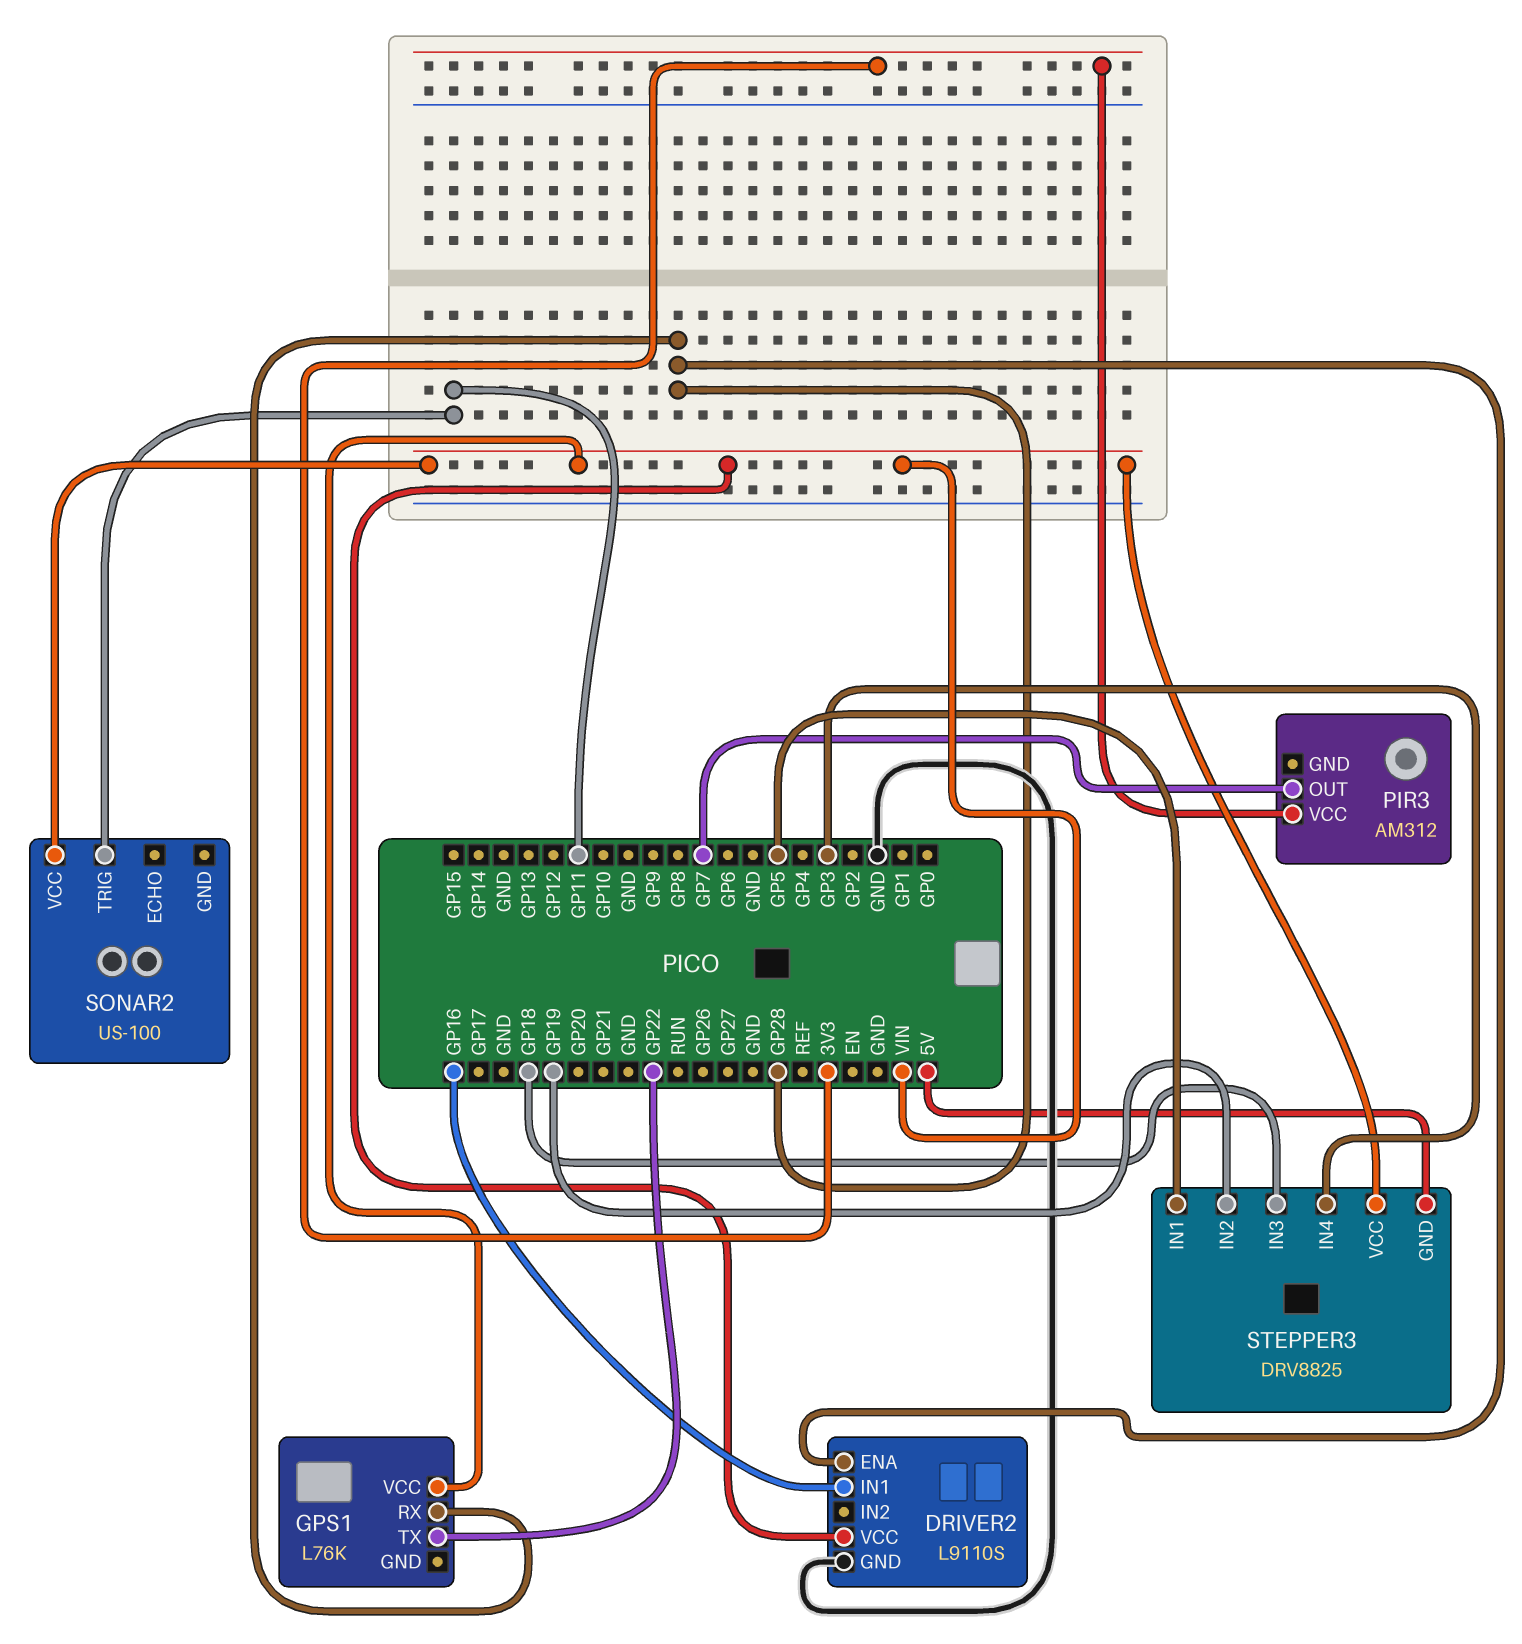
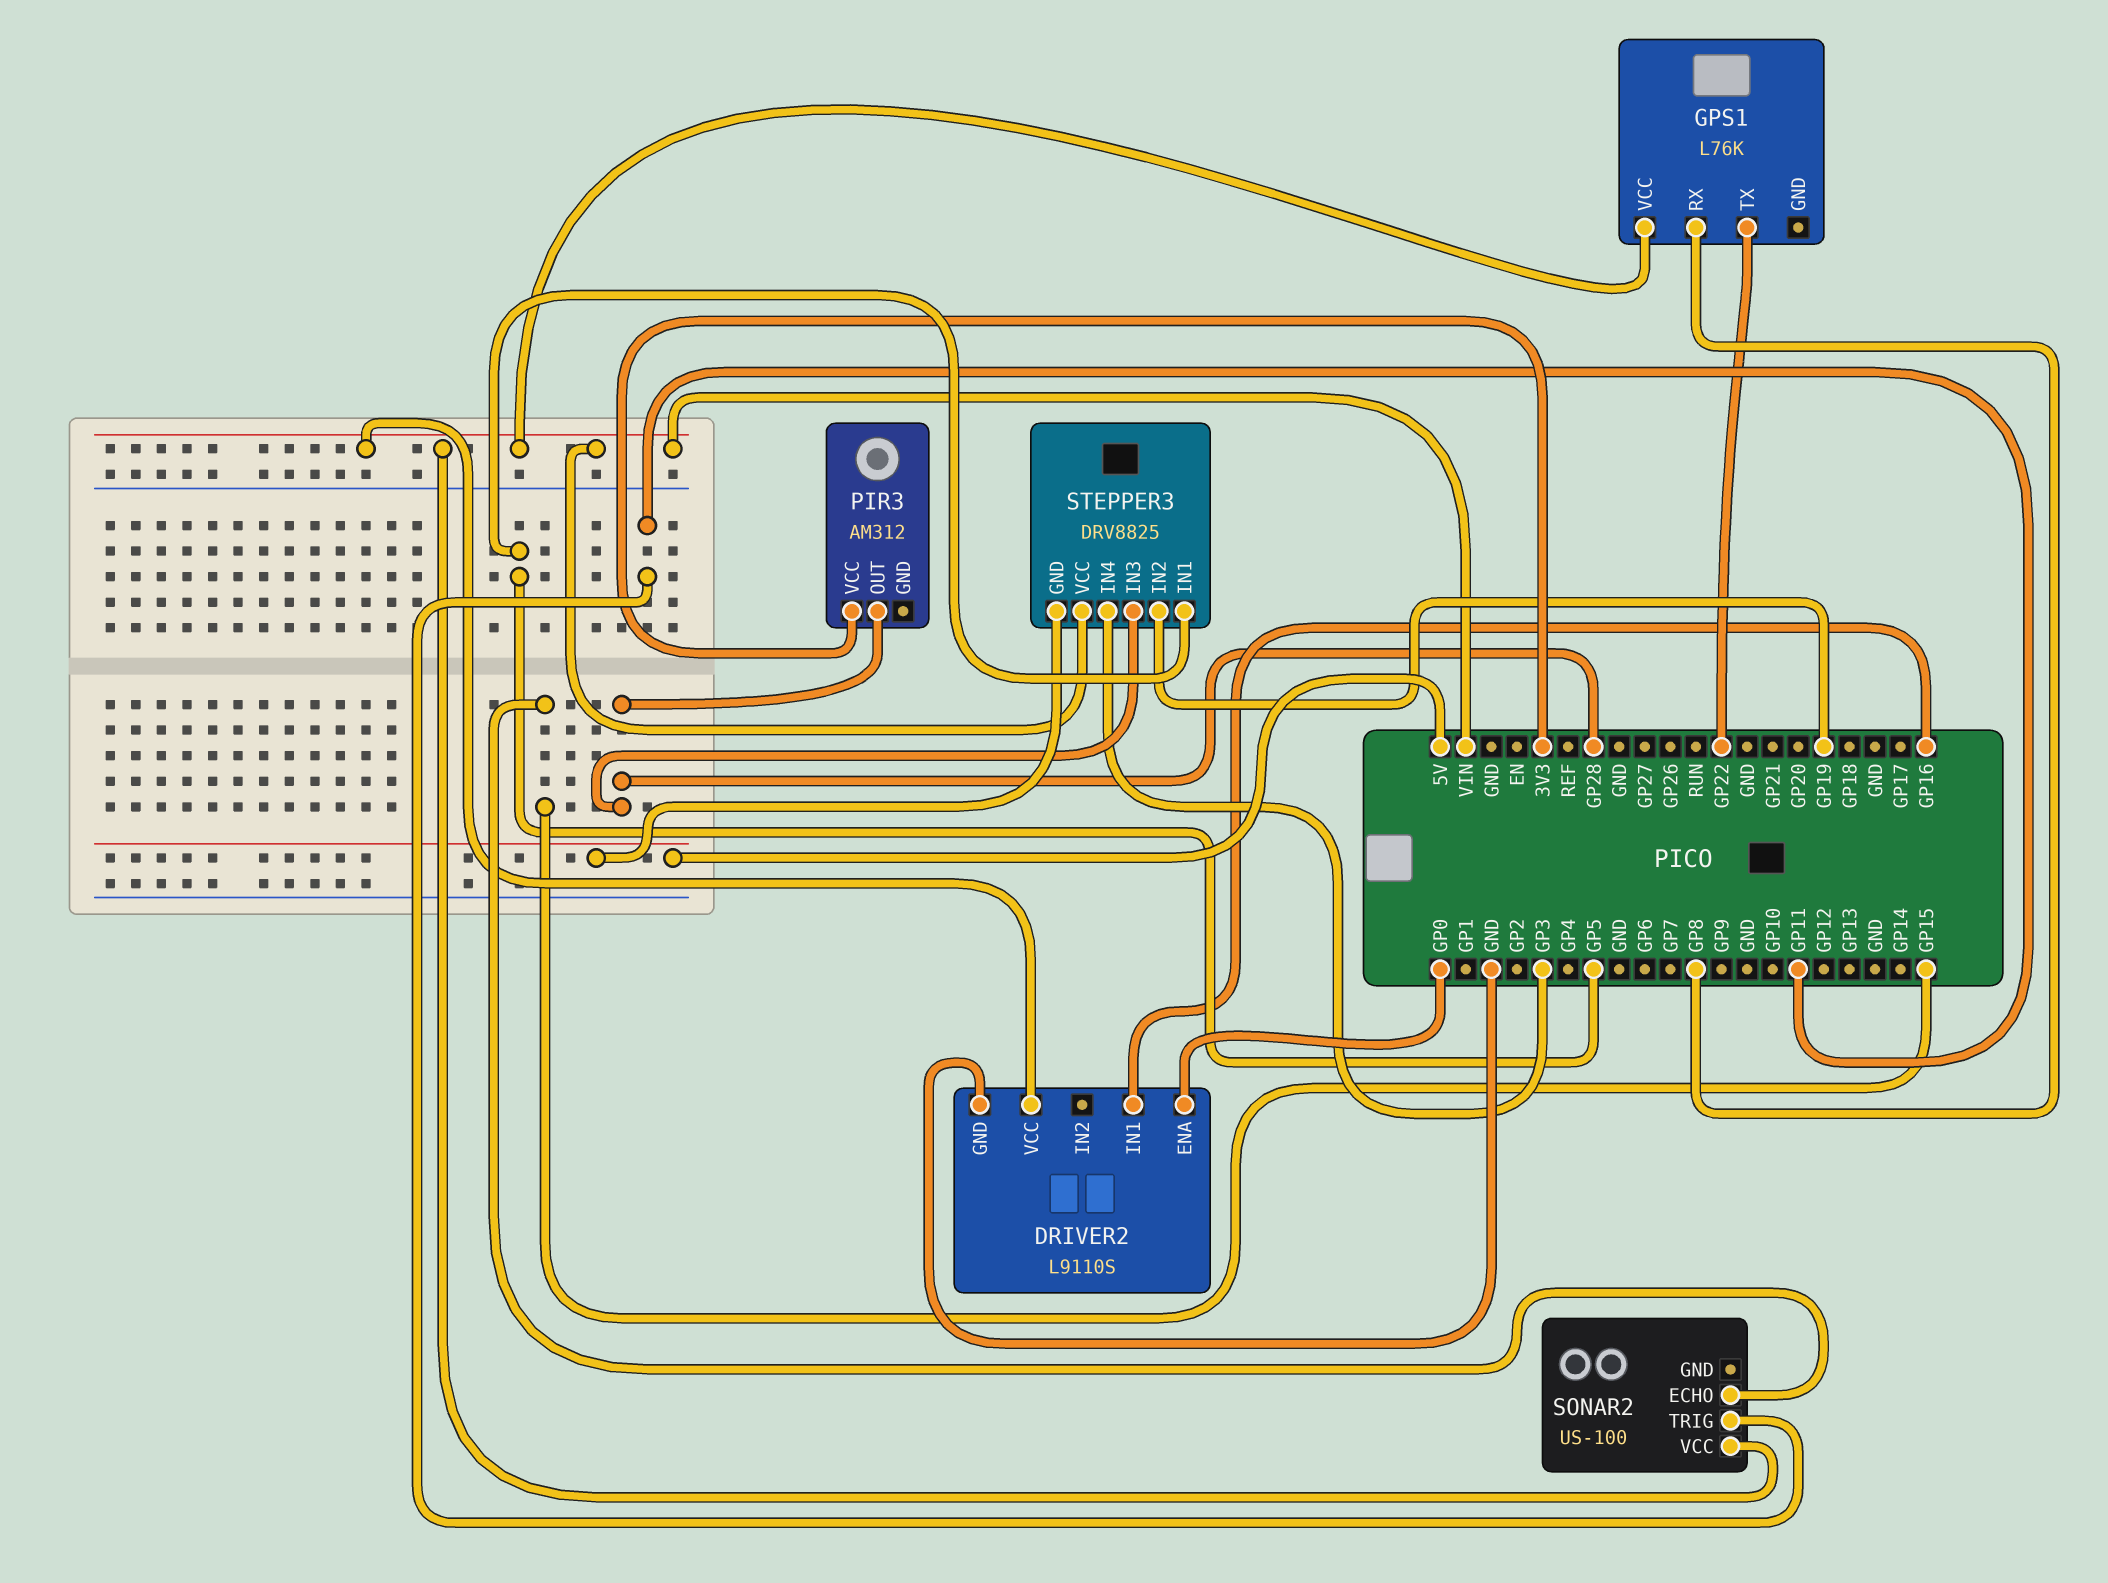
DRIVER2 pin ENA: GP28 -> GP0
GPS1 pin RX: GP28 -> GP8
PIR3 pin OUT: GP7 -> GP28
SONAR2 pin ECHO: none -> GP15
STEPPER3 pin IN3: GP18 -> GP28

